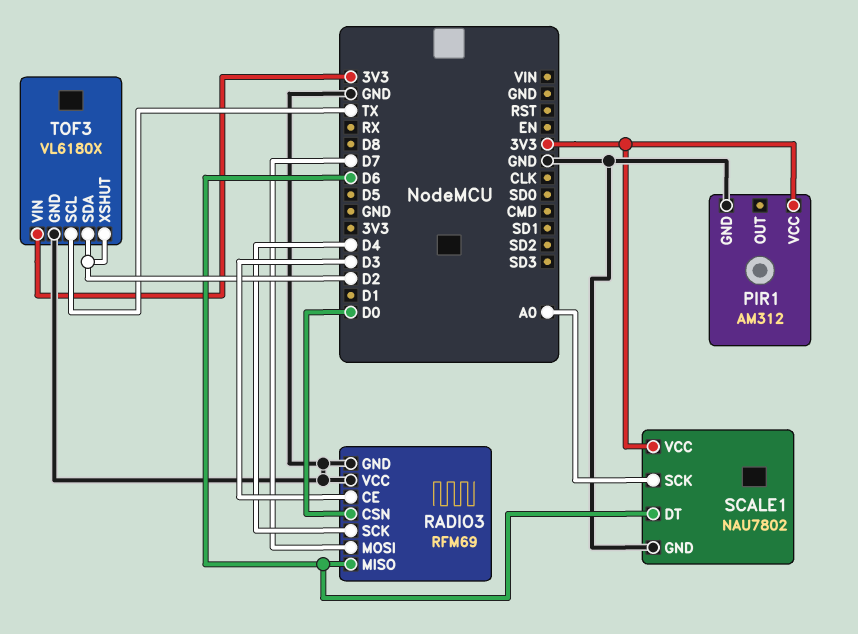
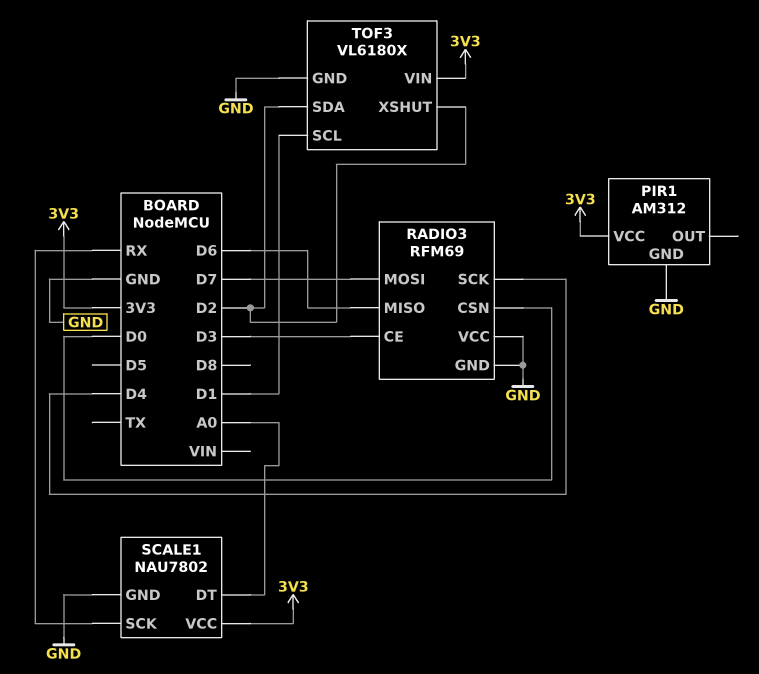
SCALE1 pin DT: D6 -> A0
SCALE1 pin SCK: A0 -> RX
TOF3 pin SCL: TX -> D1

